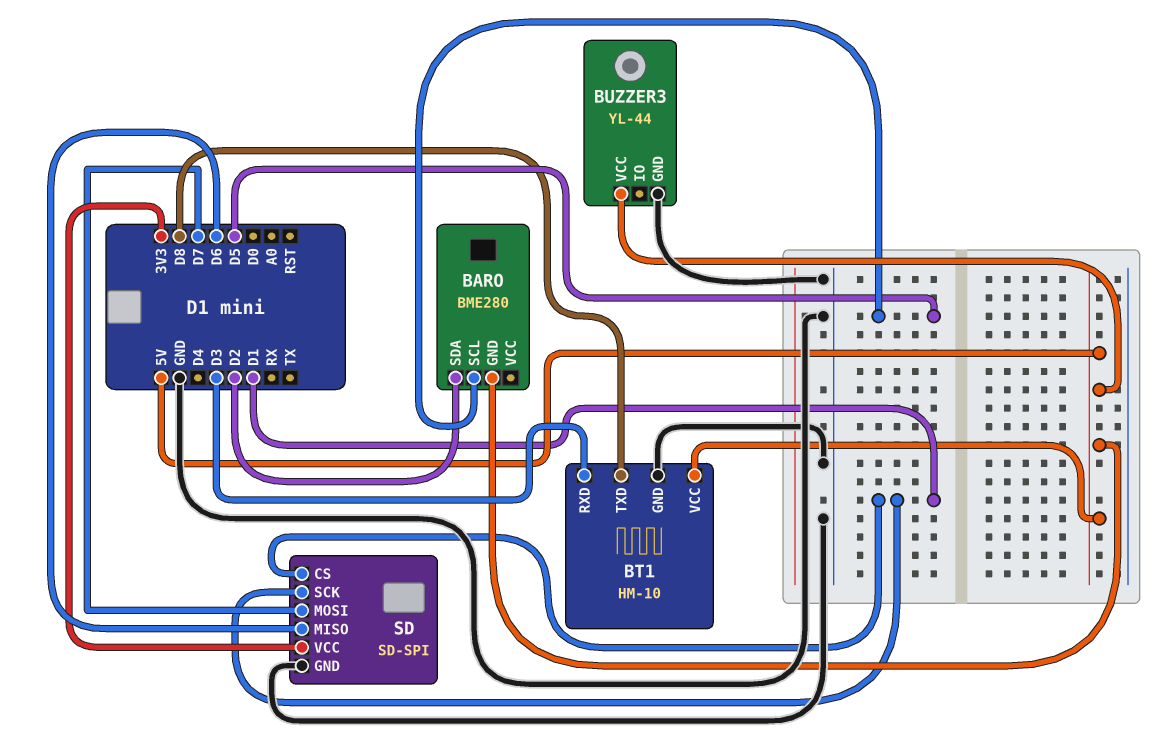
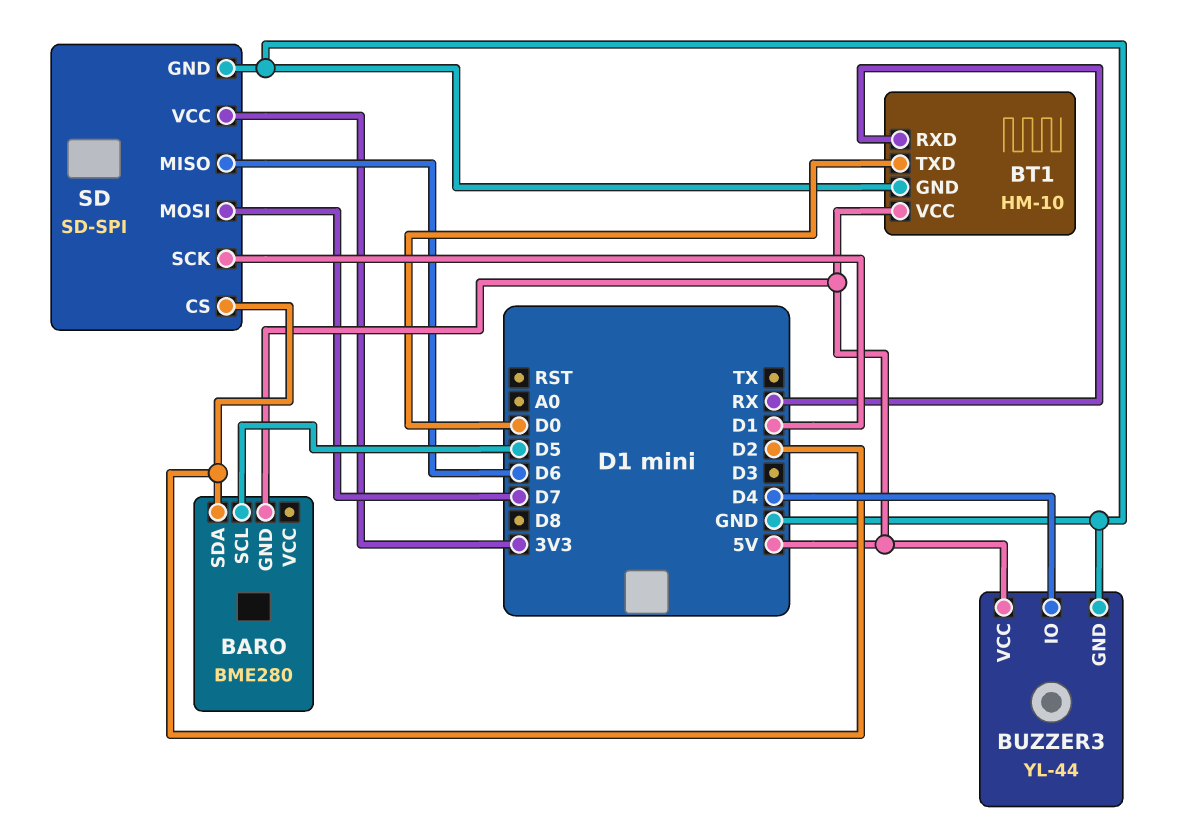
BT1 pin RXD: D3 -> RX
BT1 pin TXD: D8 -> D0
BUZZER3 pin IO: none -> D4
SD pin CS: D1 -> D2

